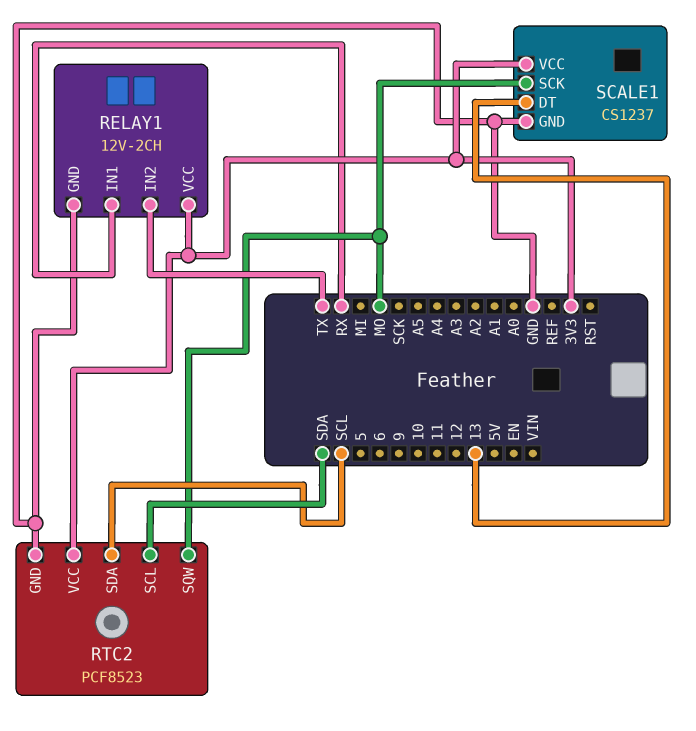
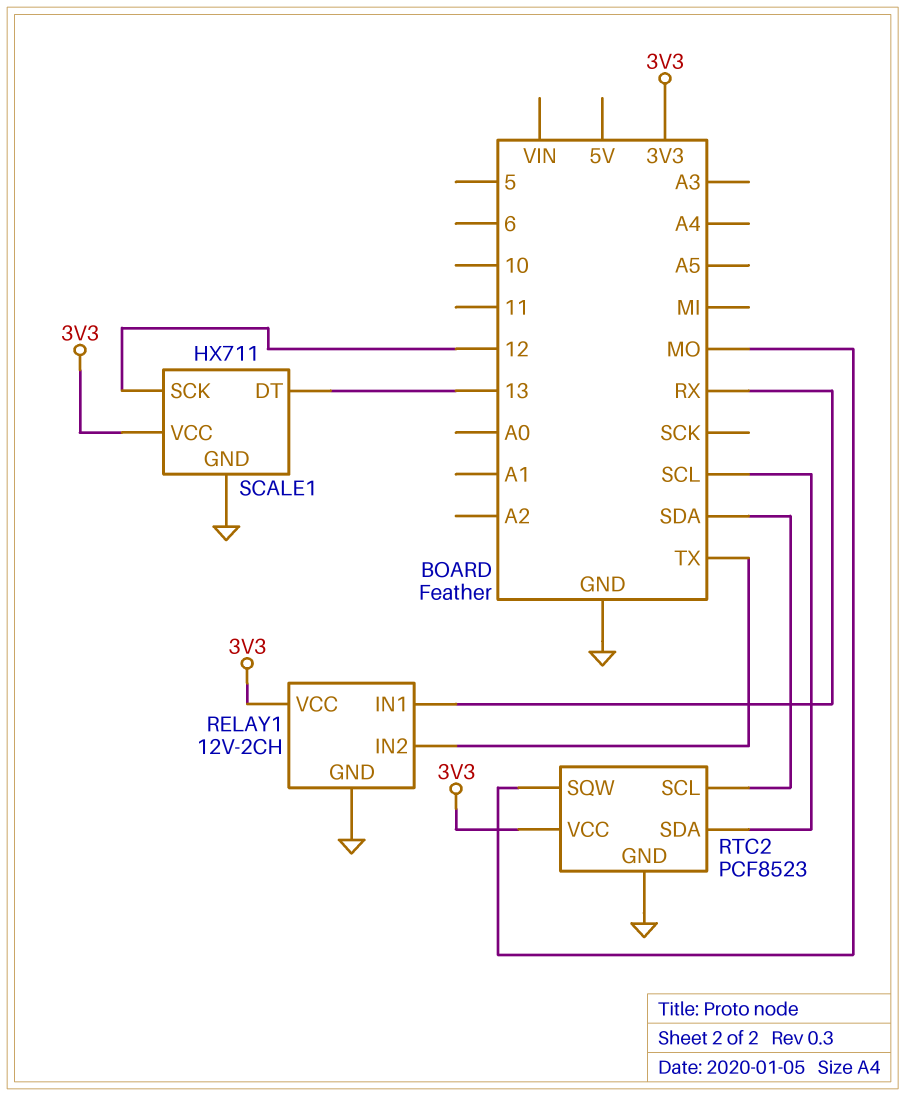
SCALE1: CS1237 -> HX711
SCALE1 pin SCK: MO -> 12

